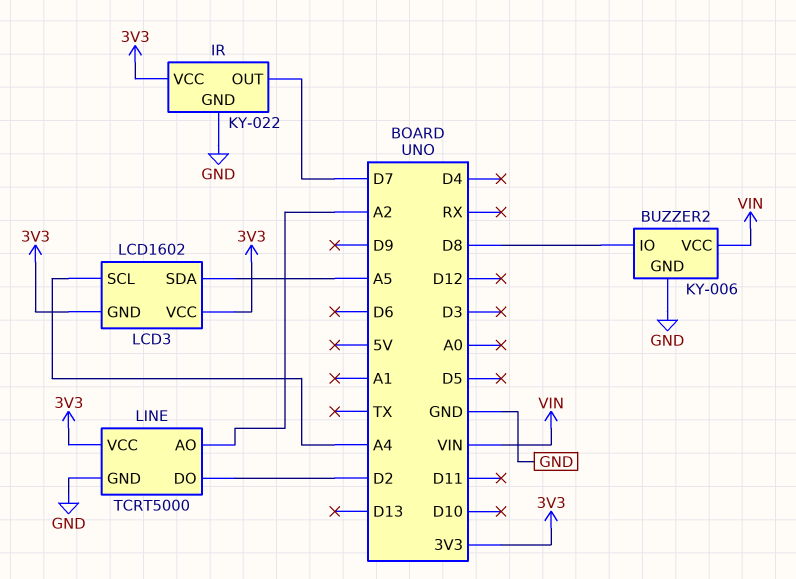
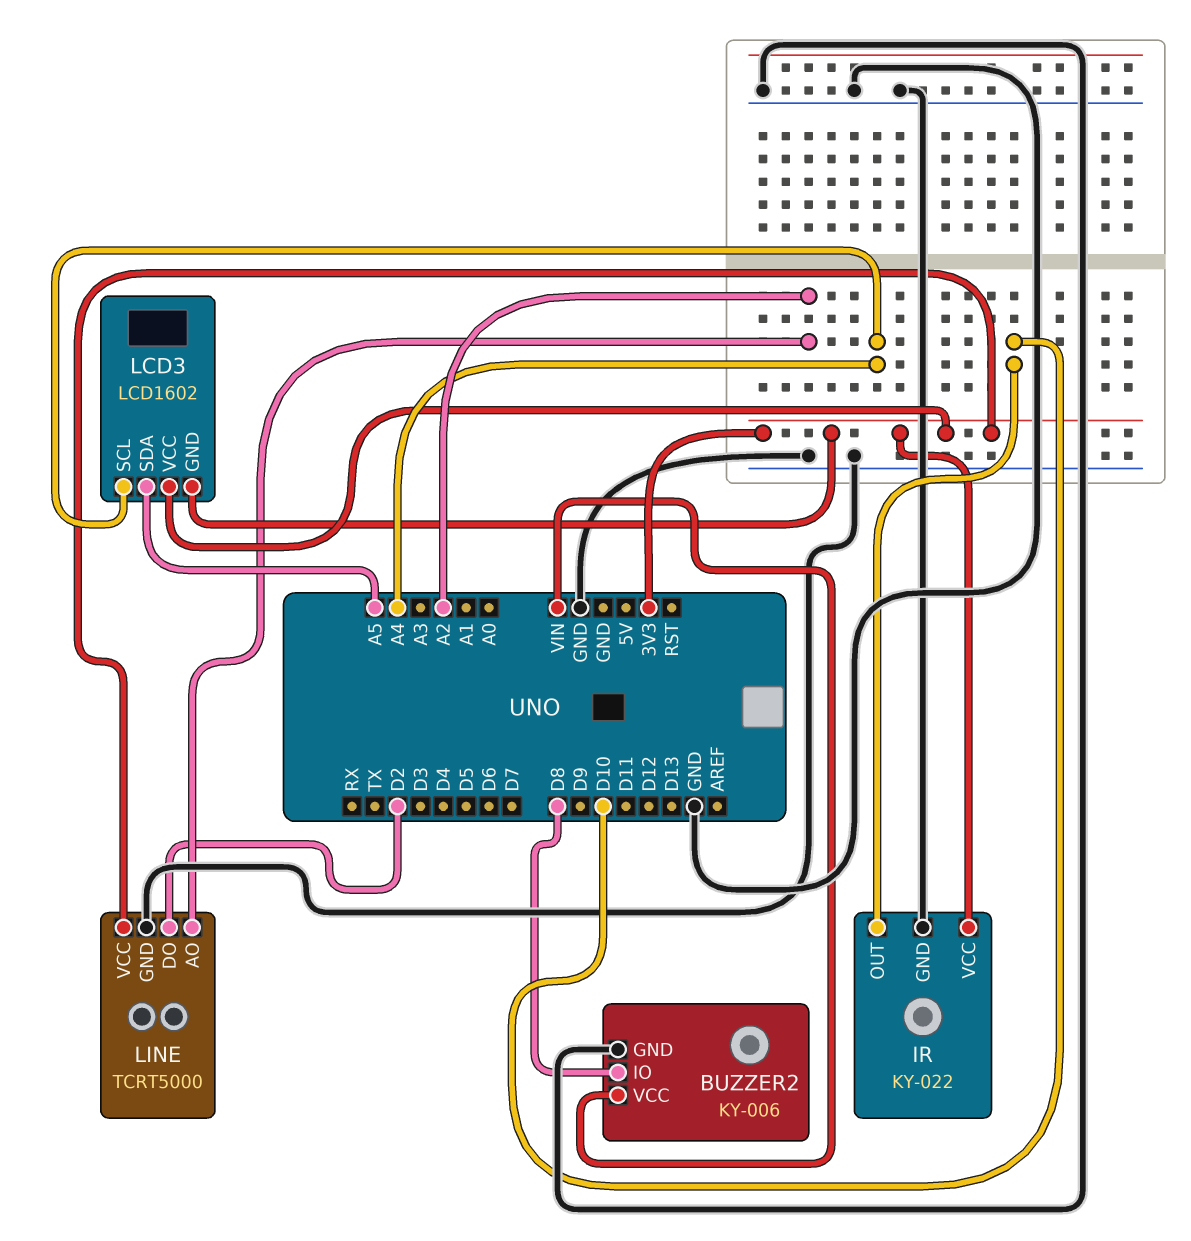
IR pin OUT: D7 -> D10

